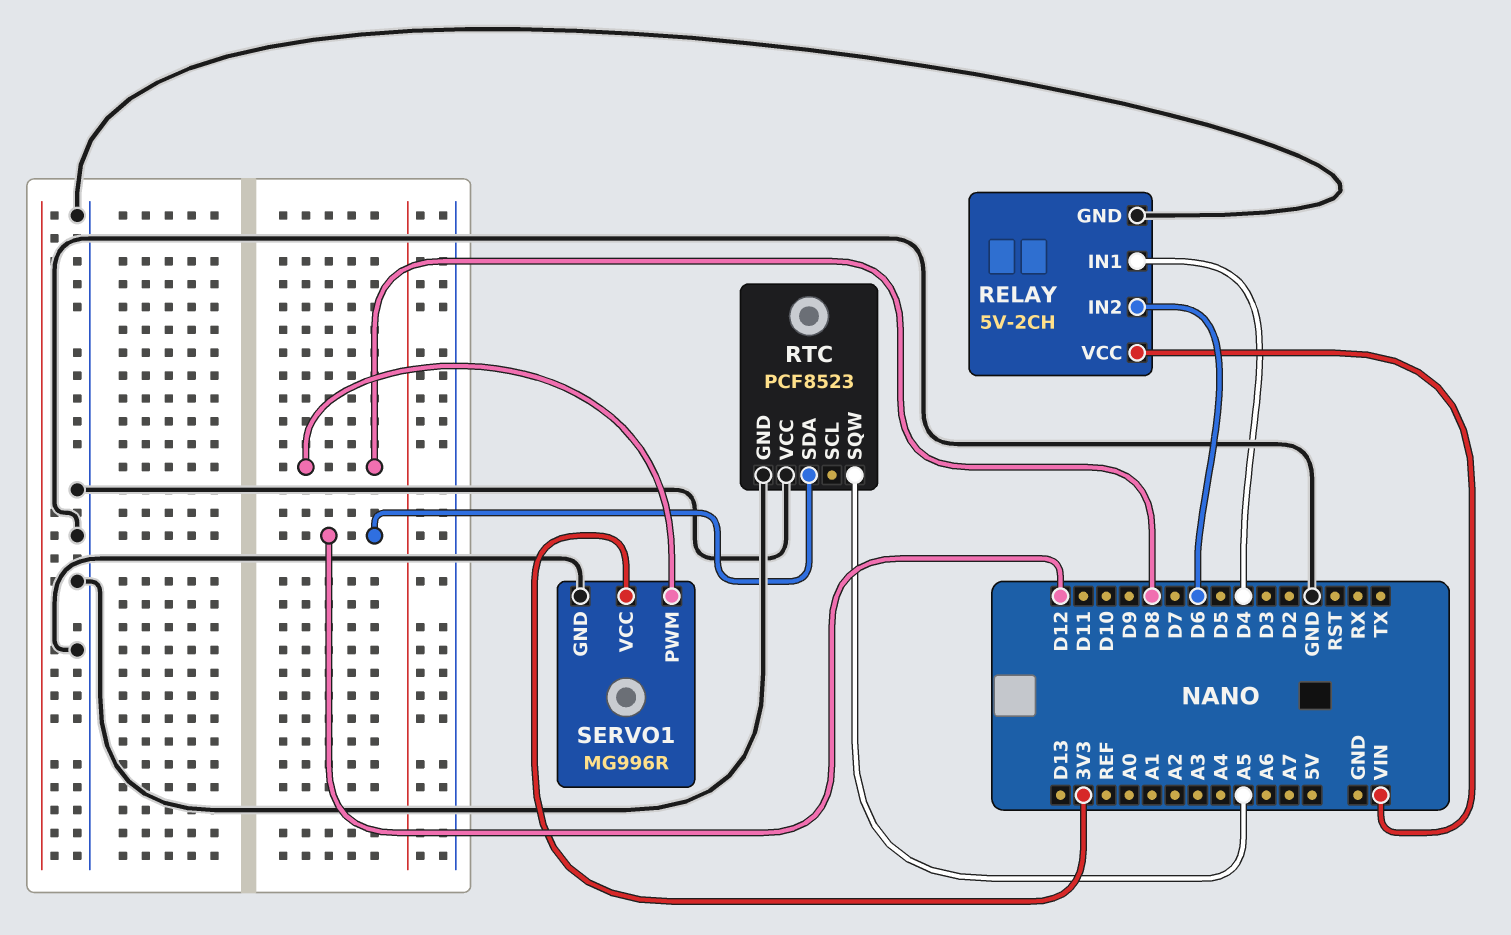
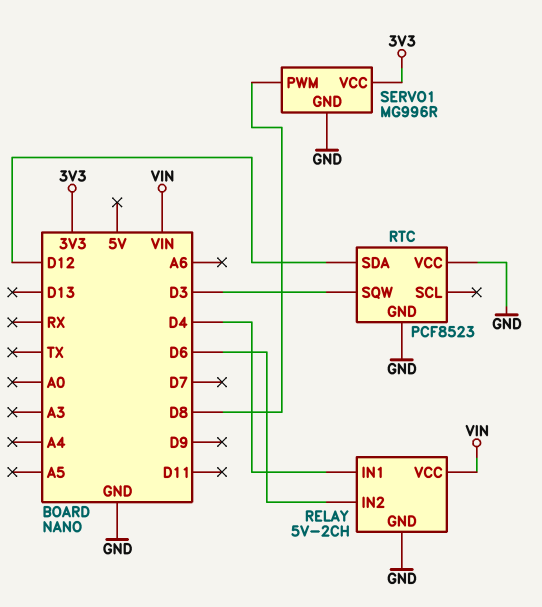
RTC pin SQW: A5 -> D3

